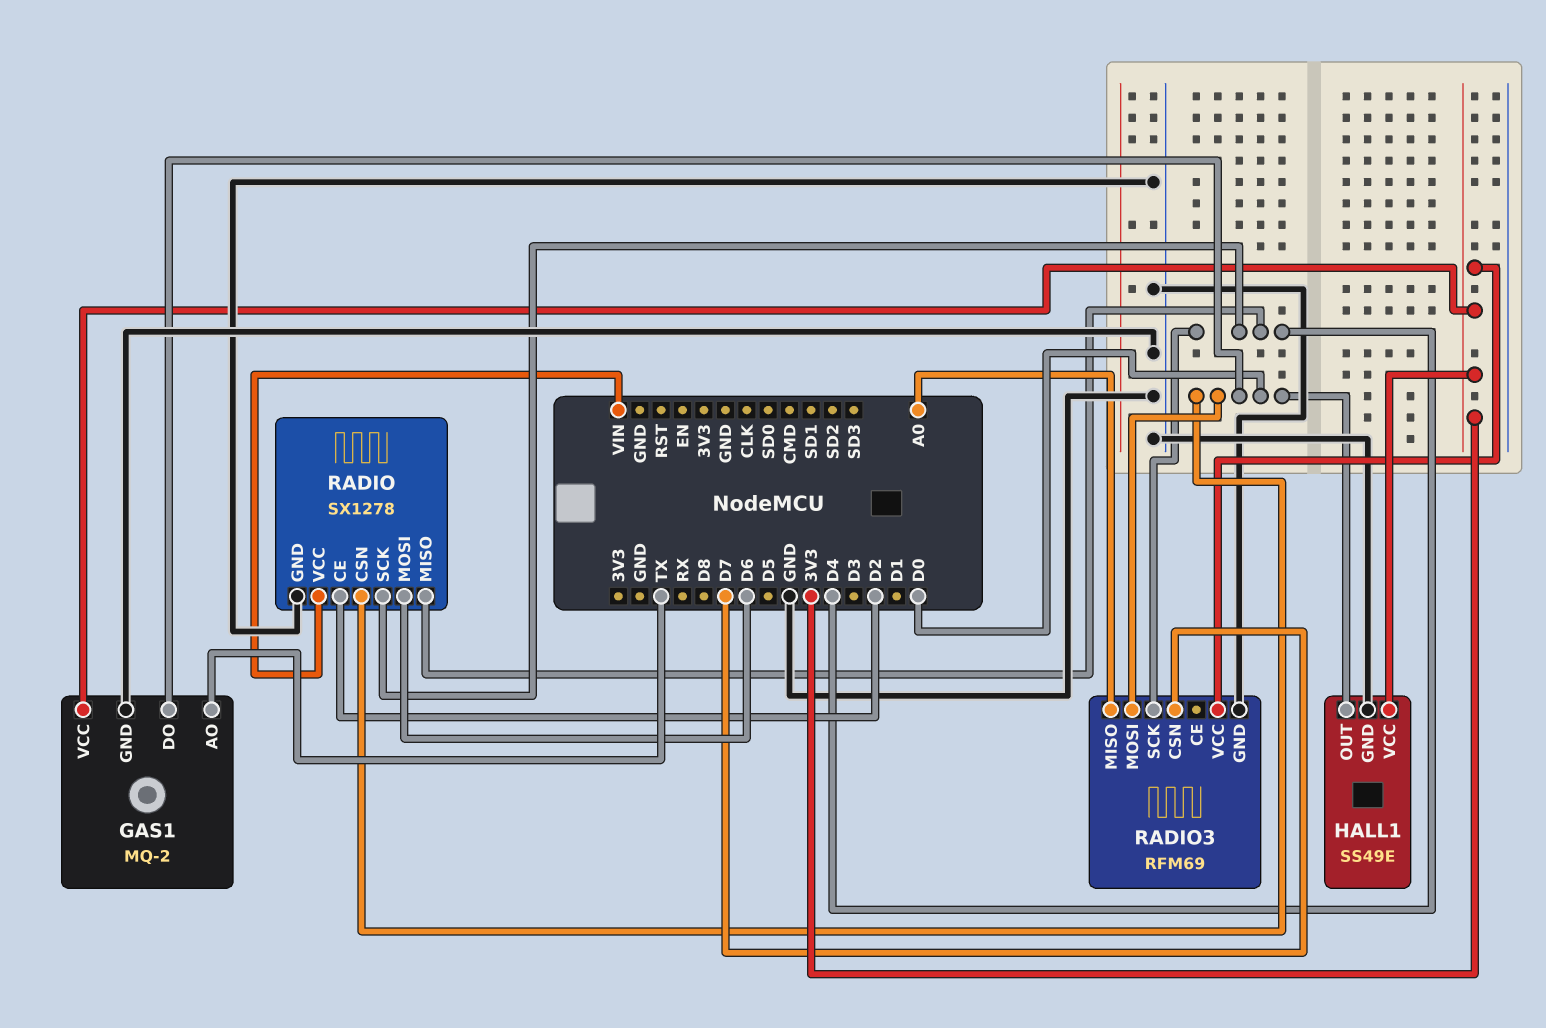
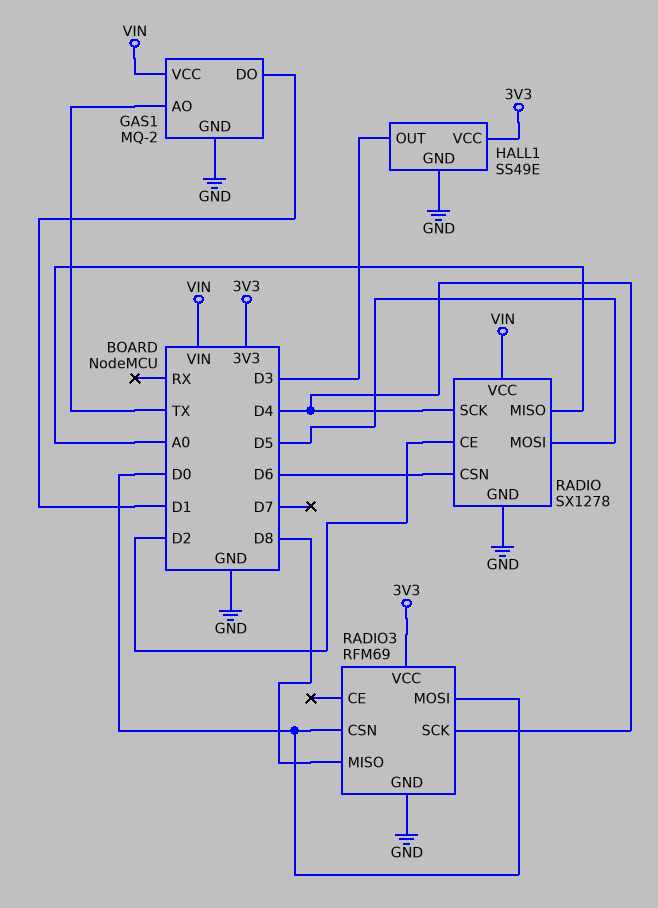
GAS1 pin DO: D0 -> D1
GAS1 pin VCC: 3V3 -> VIN
HALL1 pin OUT: D0 -> D3
RADIO pin CSN: D0 -> D6
RADIO pin MISO: D4 -> A0
RADIO pin MOSI: D6 -> D5
RADIO3 pin CSN: D7 -> D0
RADIO3 pin MISO: A0 -> D8

